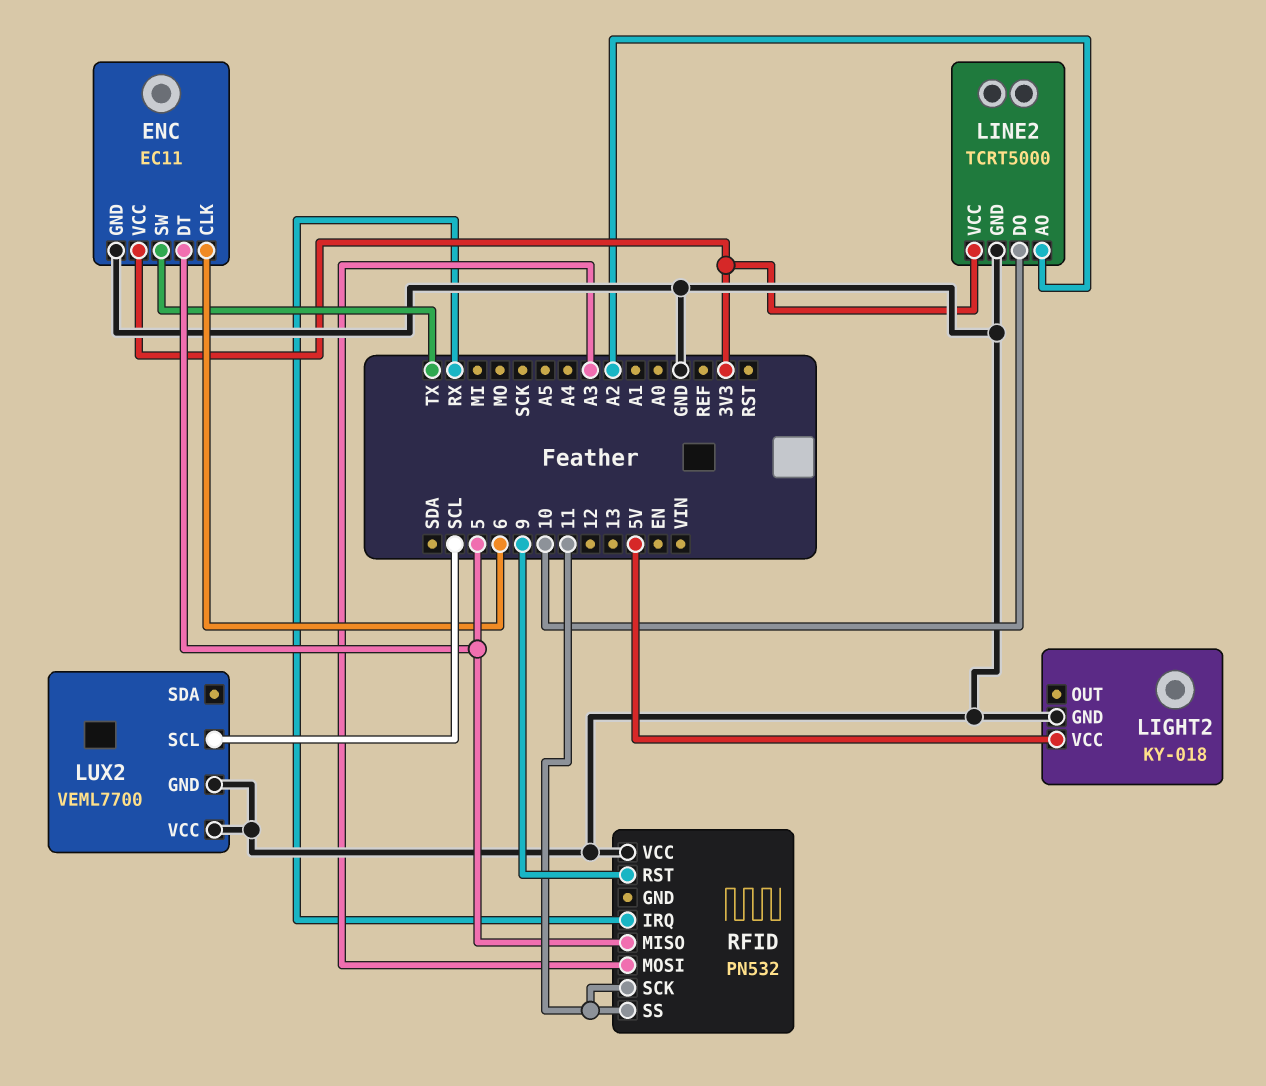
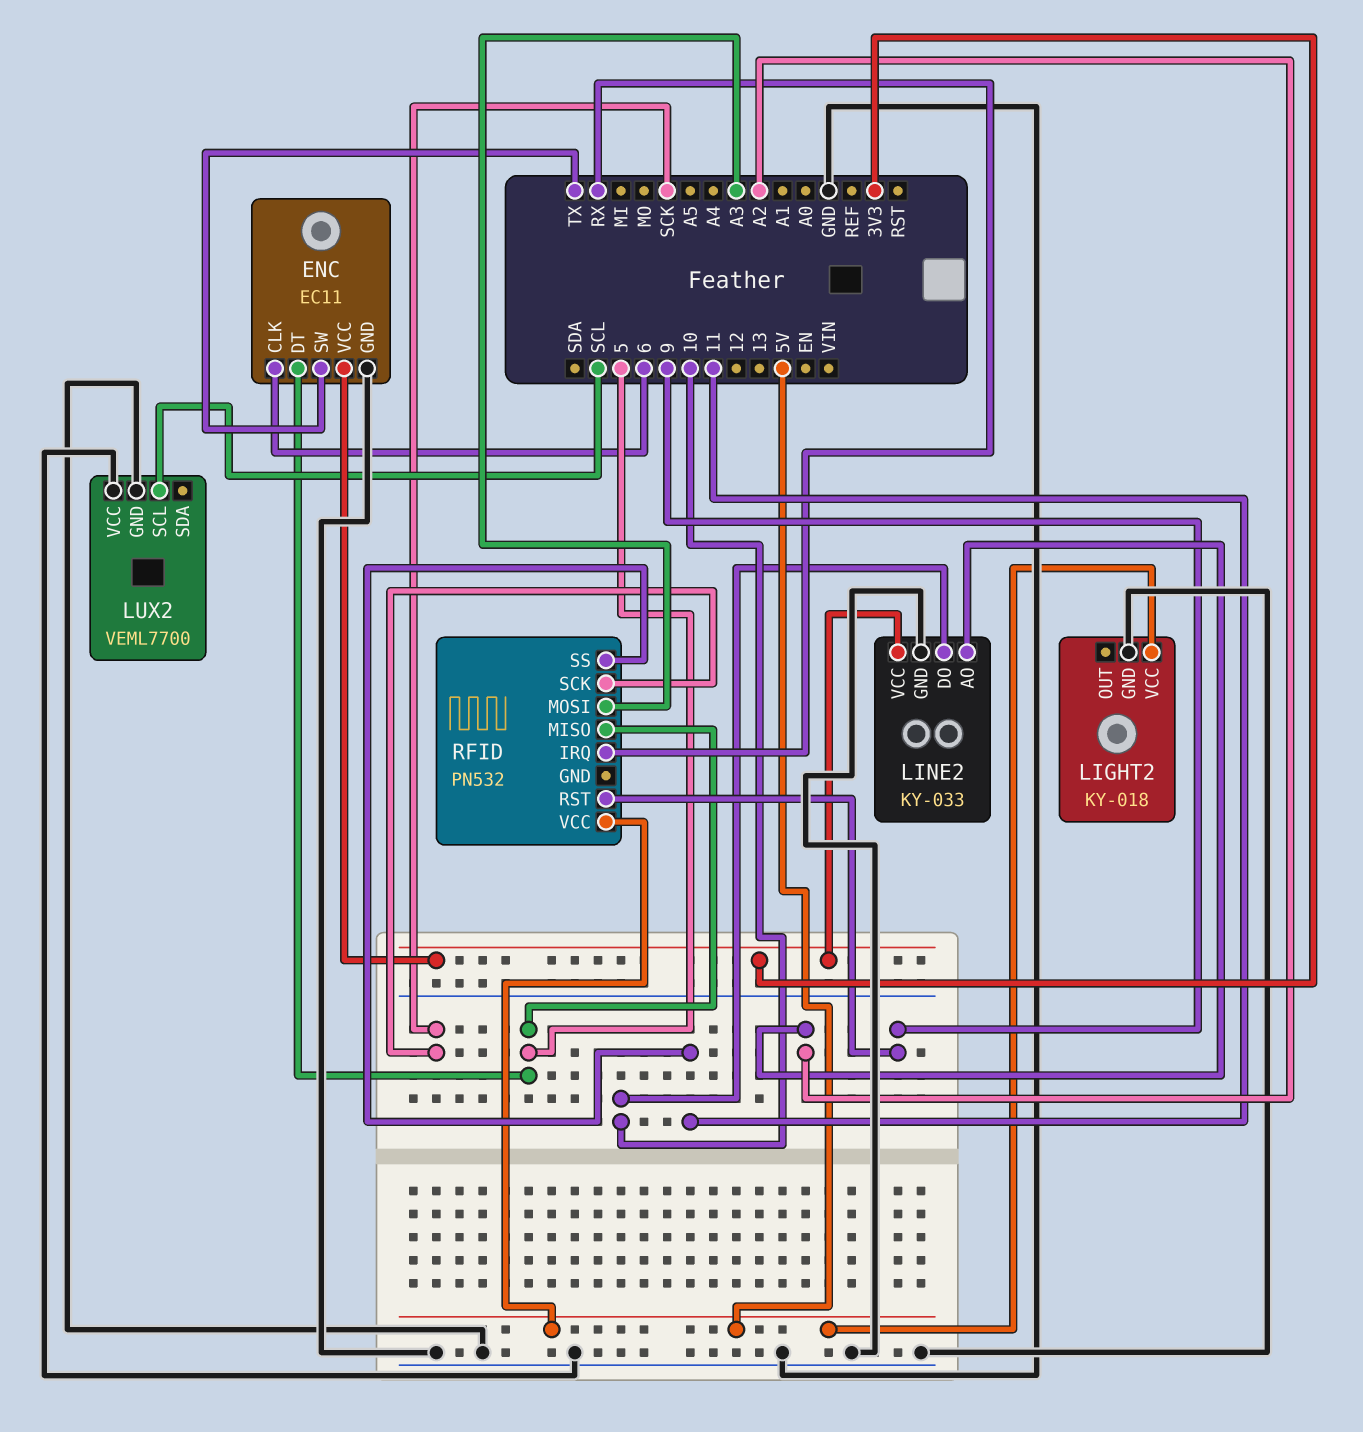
LINE2: TCRT5000 -> KY-033
RFID pin SCK: 11 -> SCK
RFID pin VCC: GND -> 5V

